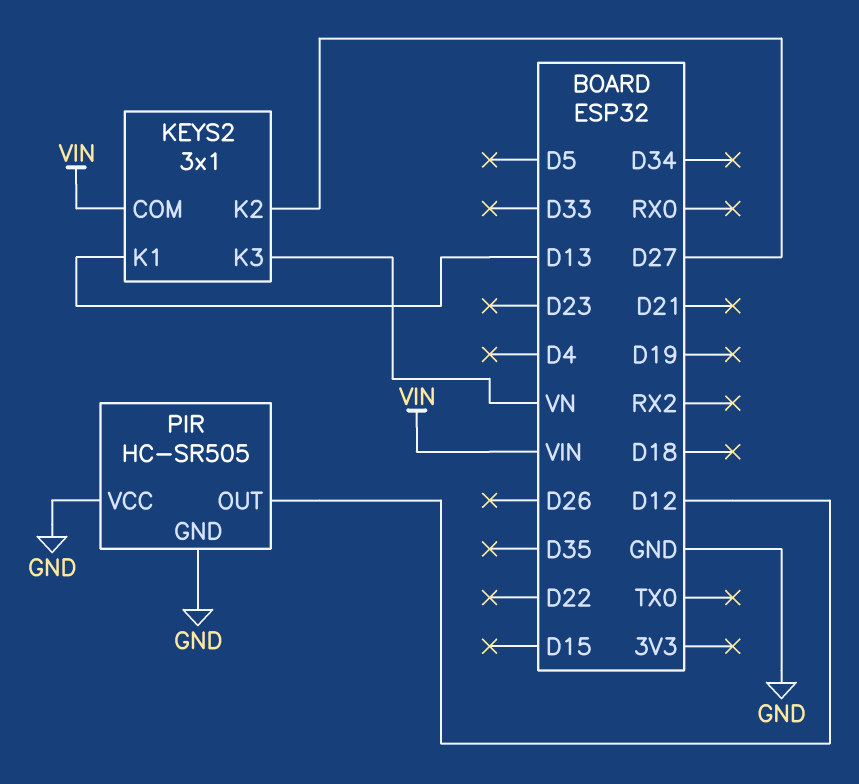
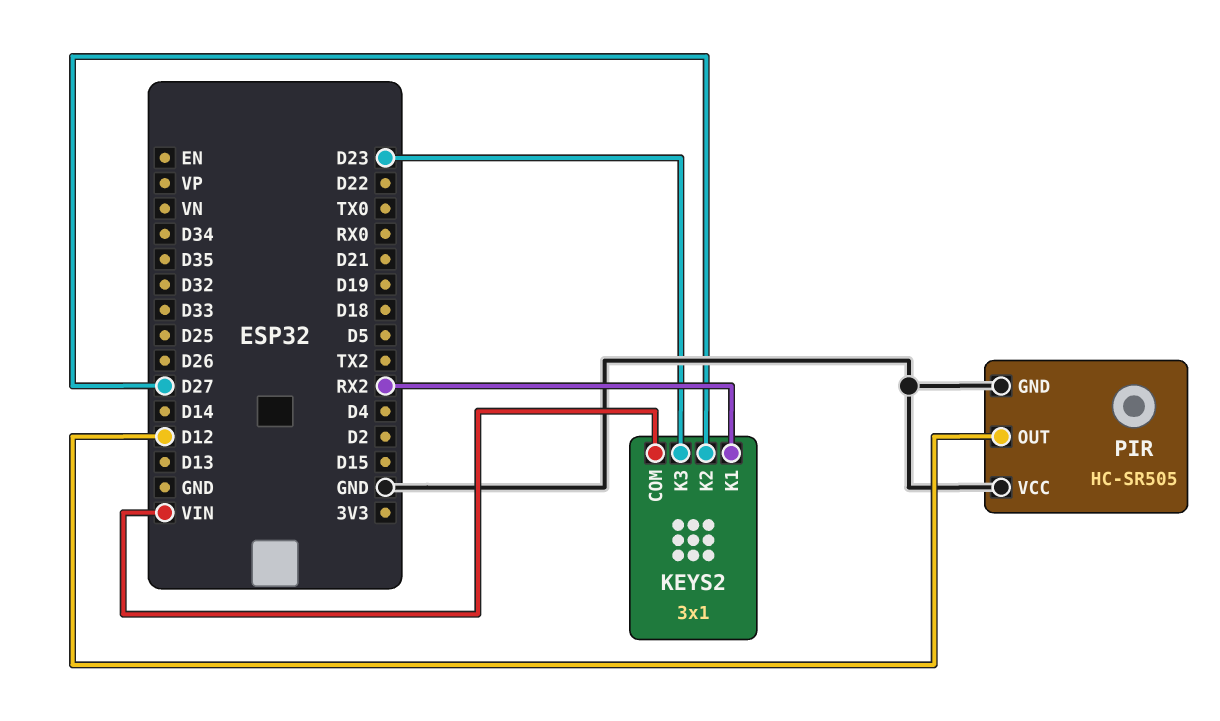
KEYS2 pin K1: D13 -> RX2
KEYS2 pin K3: VN -> D23

